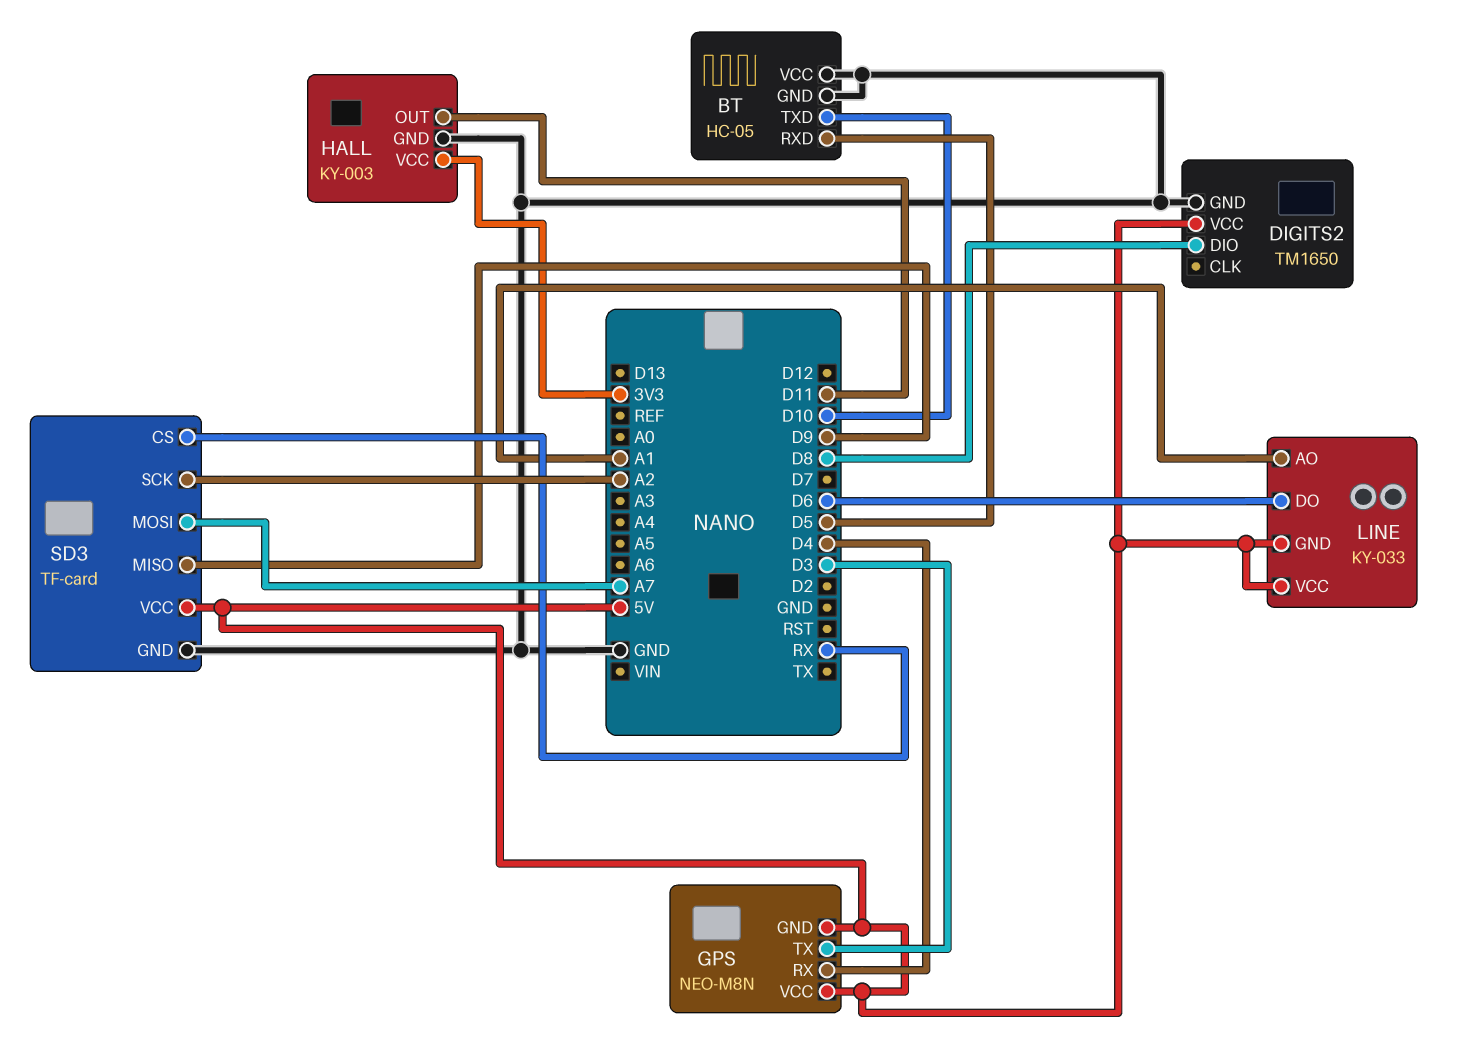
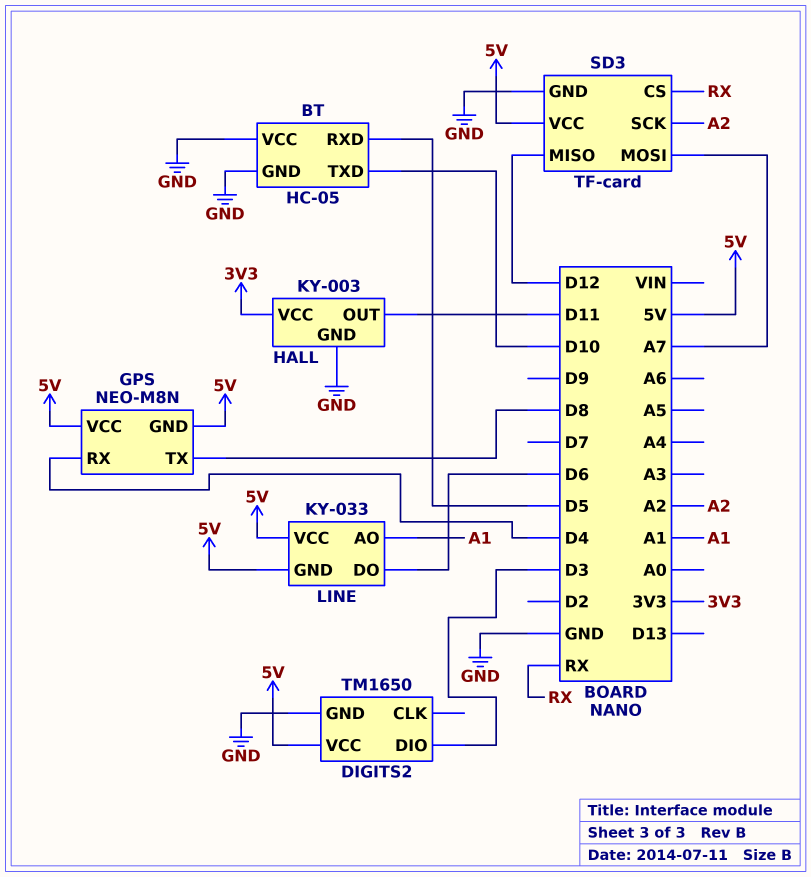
DIGITS2 pin DIO: D8 -> D3
GPS pin TX: D3 -> D8
SD3 pin MISO: D9 -> D12

